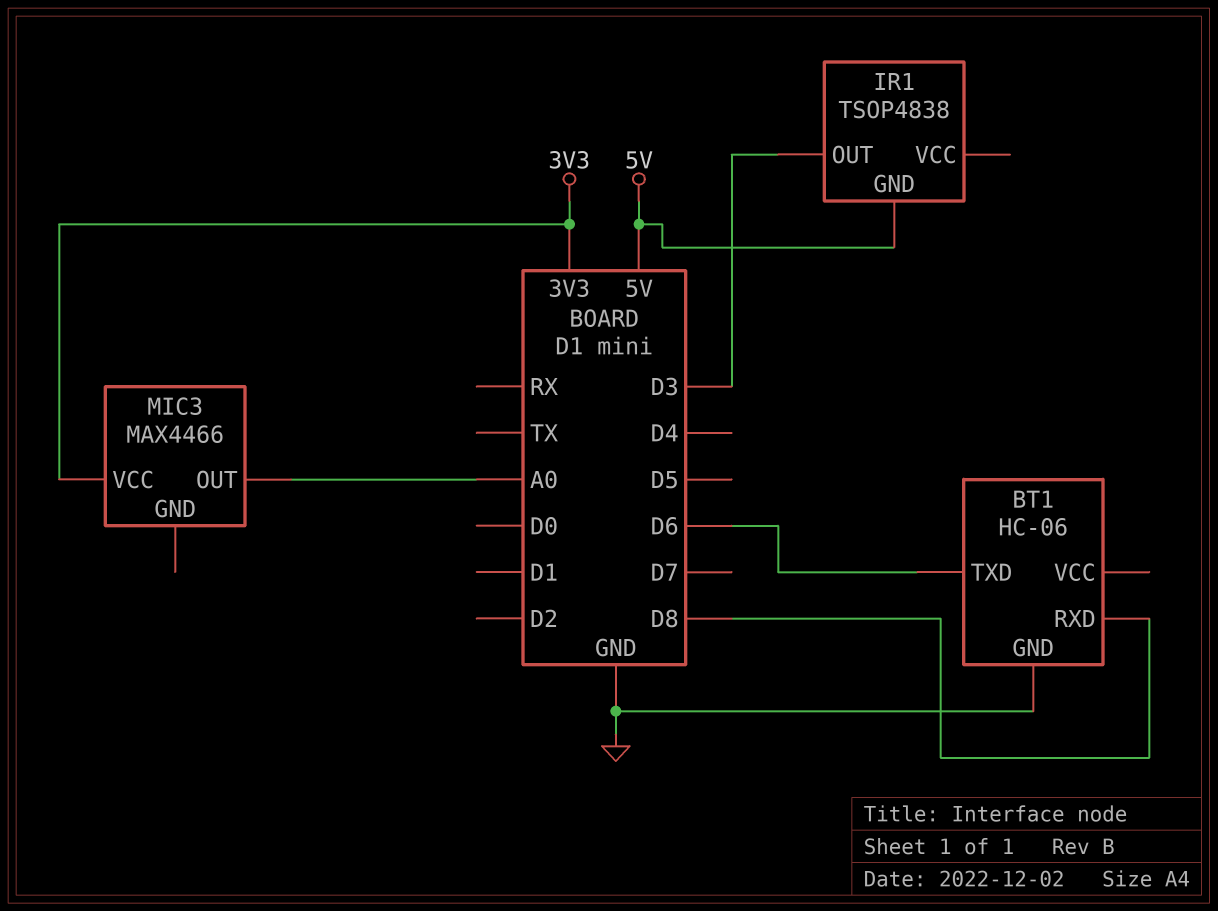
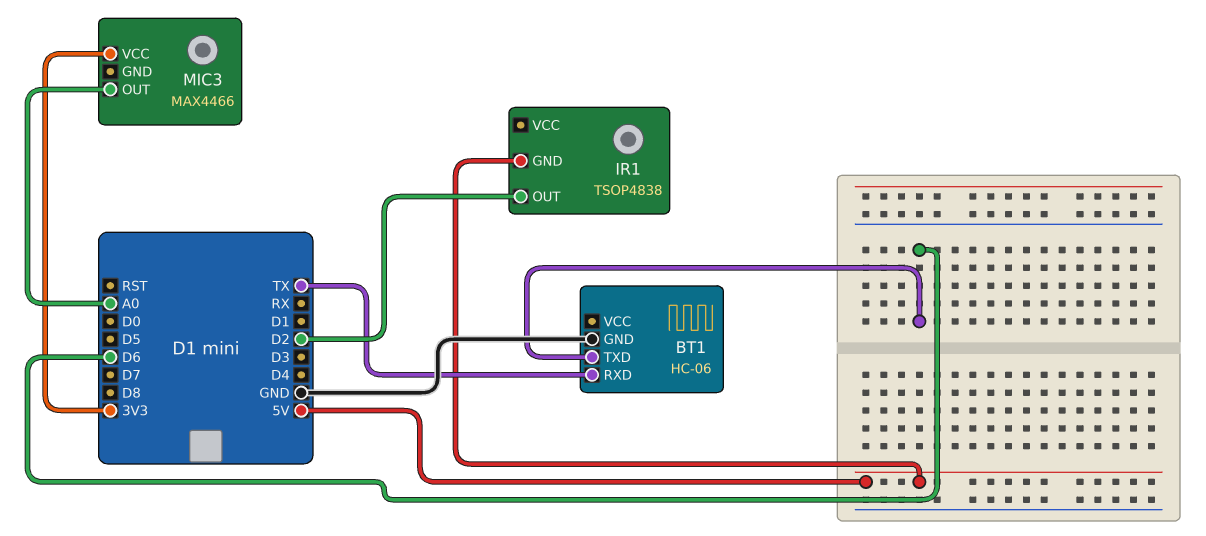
BT1 pin RXD: D8 -> TX
IR1 pin OUT: D3 -> D2

